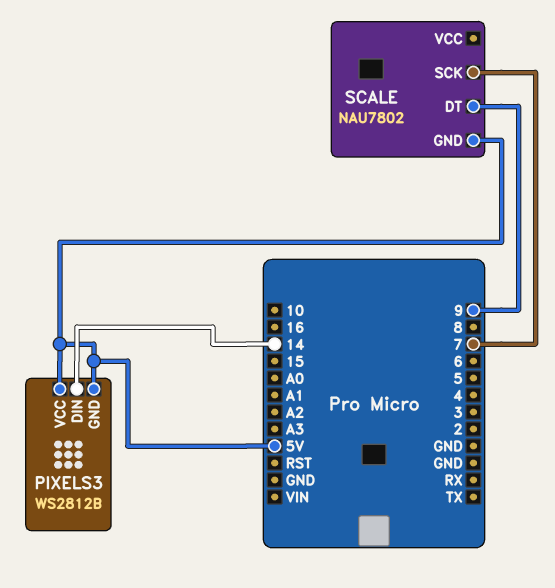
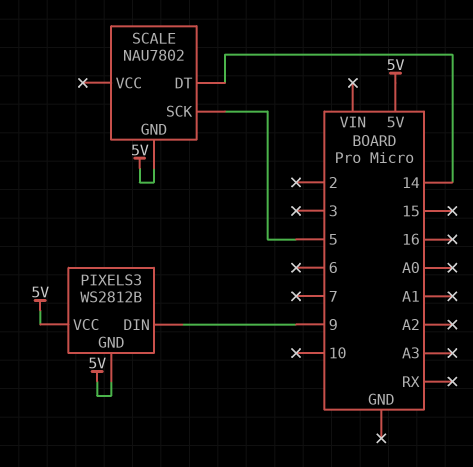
PIXELS3 pin DIN: 14 -> 9
SCALE pin DT: 9 -> 14
SCALE pin SCK: 7 -> 5

